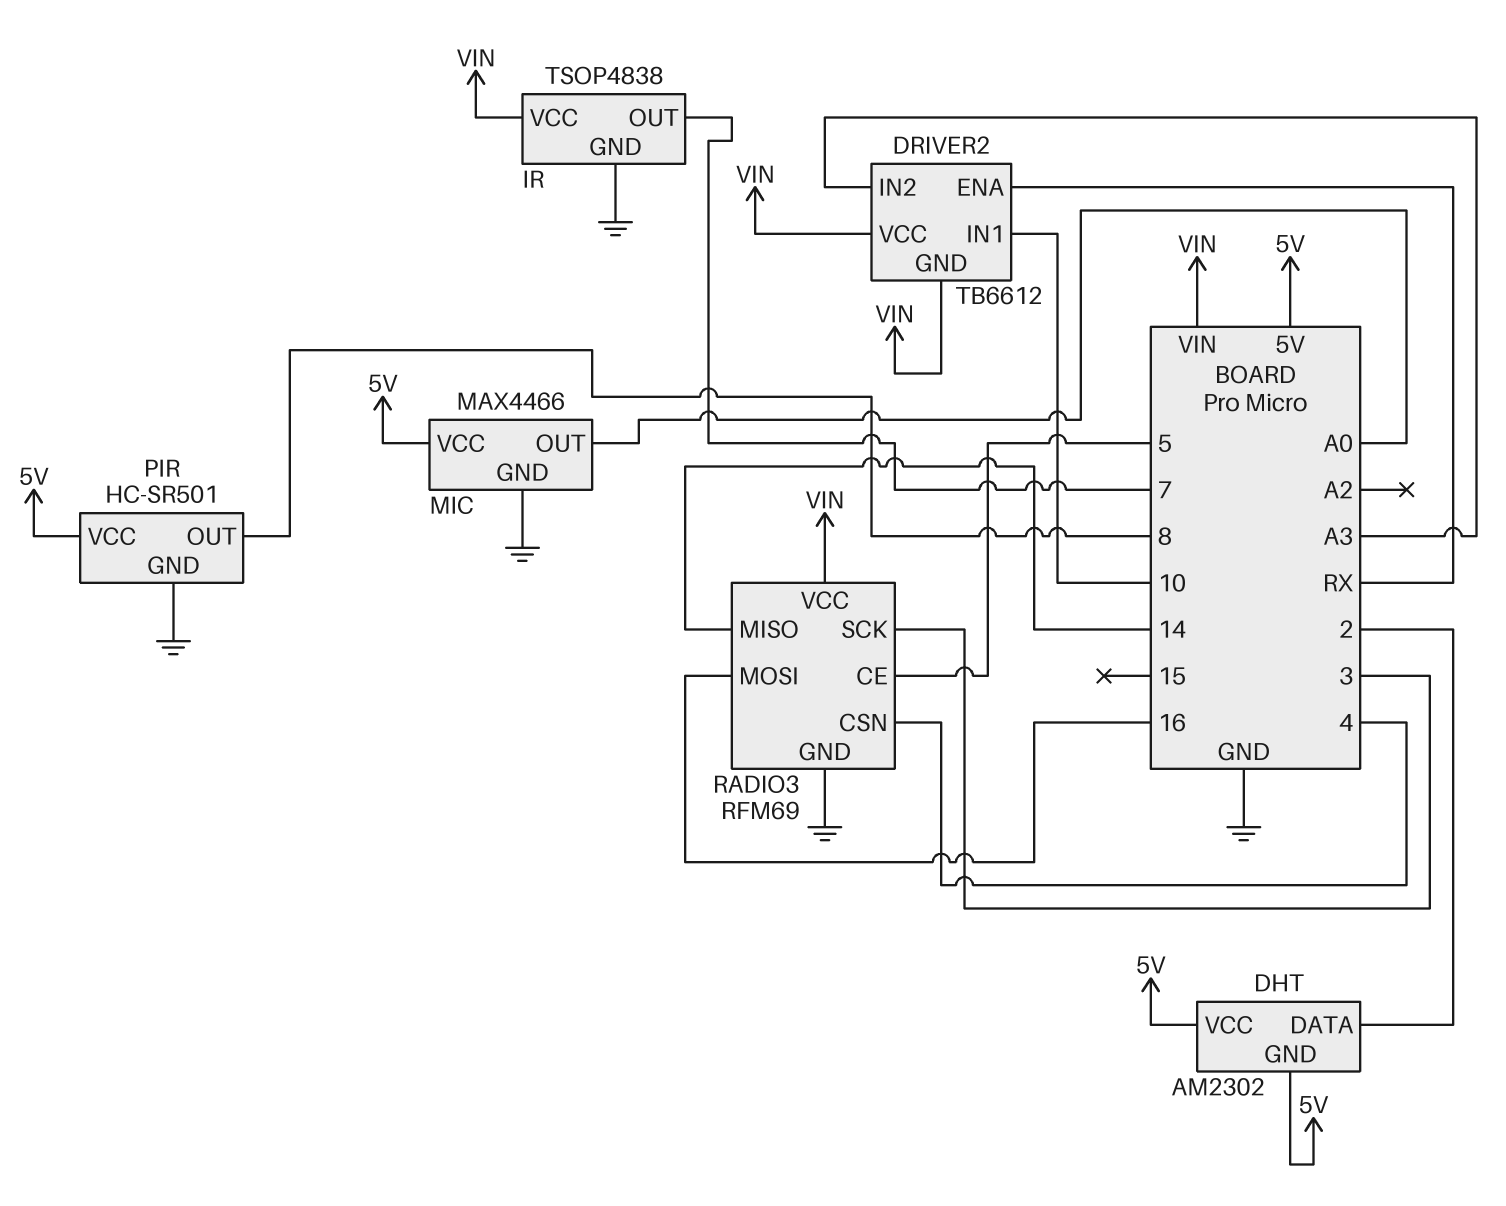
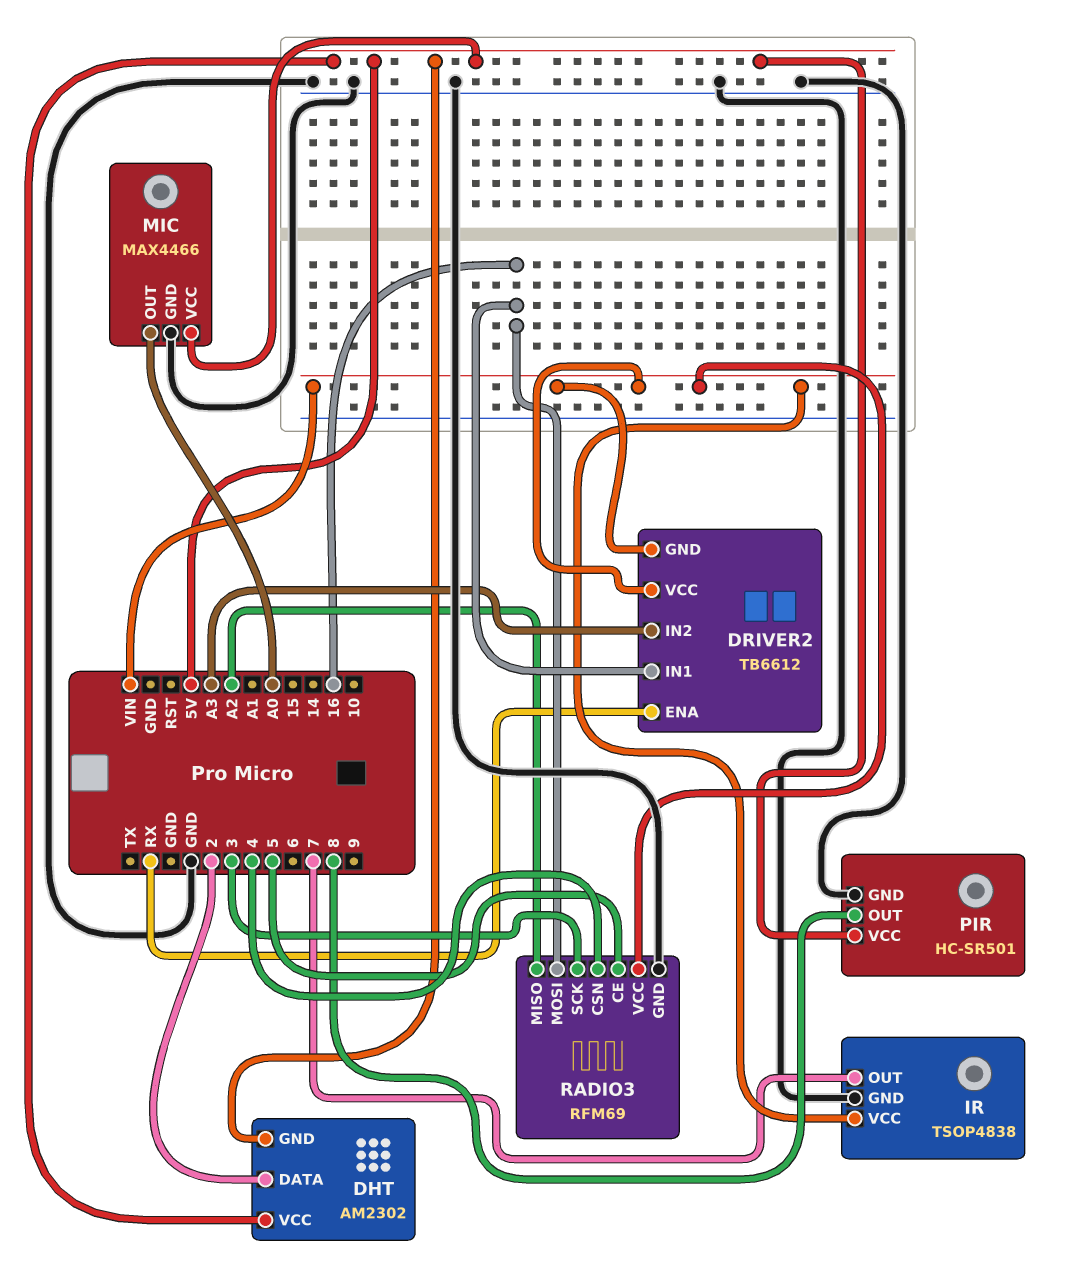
DRIVER2 pin IN1: 10 -> 16
RADIO3 pin MISO: 14 -> A2

